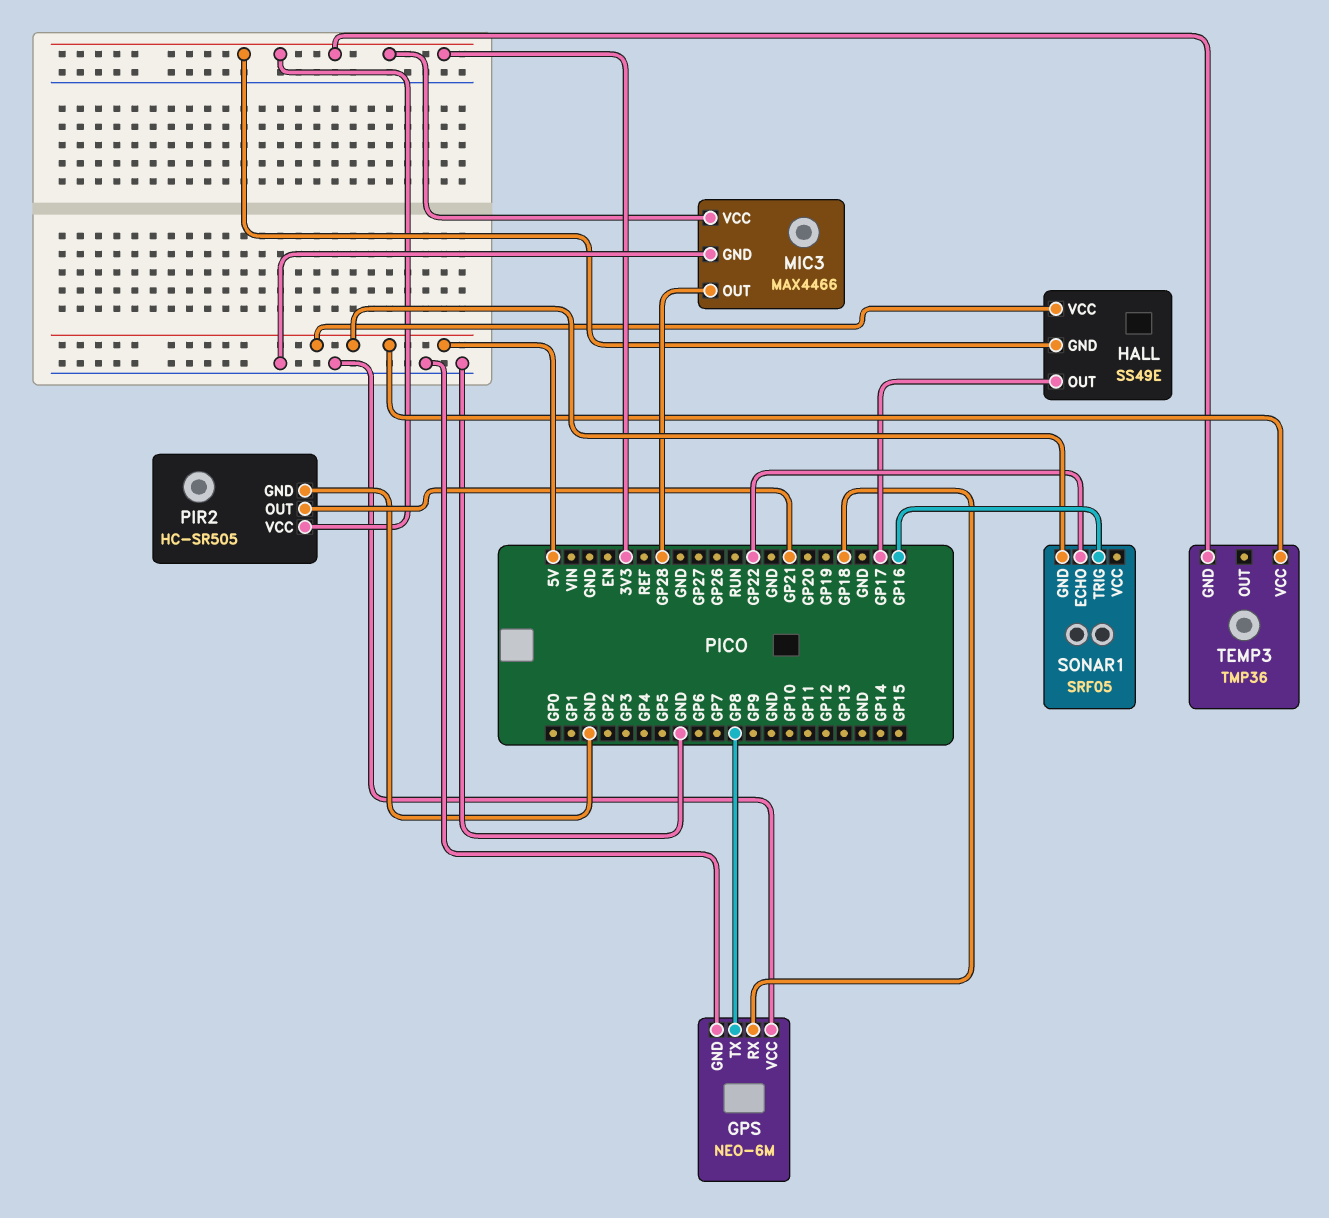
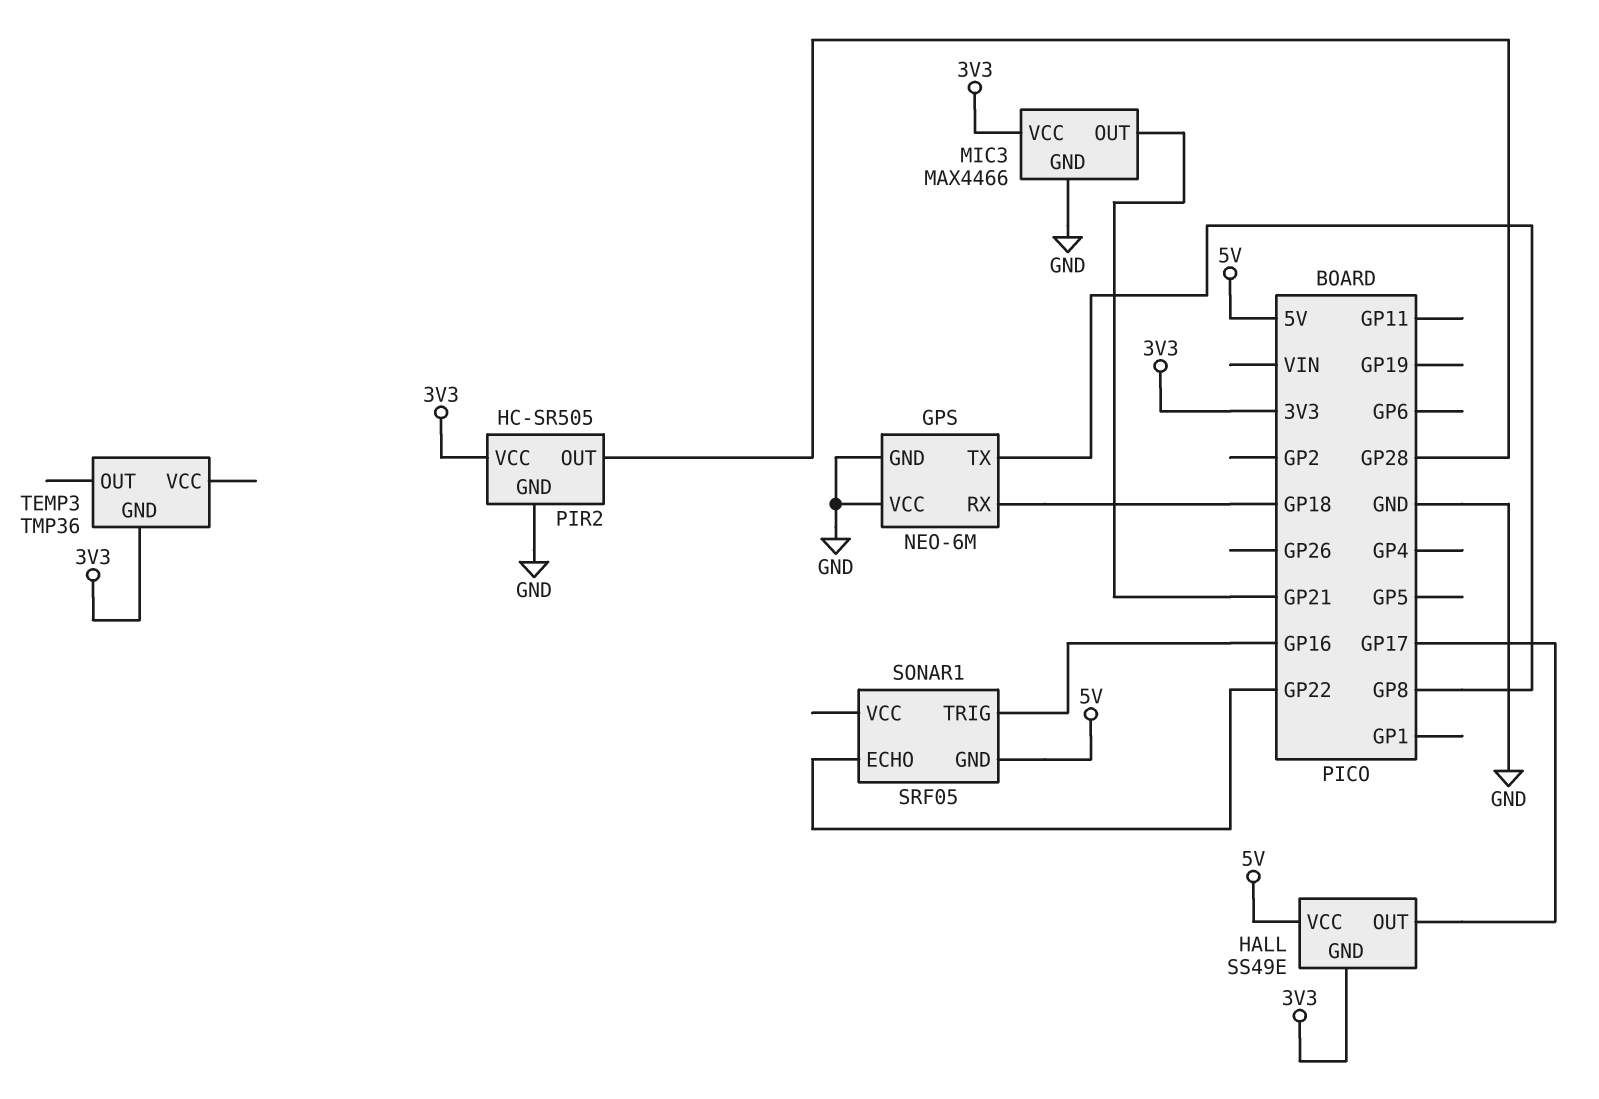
MIC3 pin OUT: GP28 -> GP21
PIR2 pin OUT: GP21 -> GP28
TEMP3 pin VCC: 5V -> none

